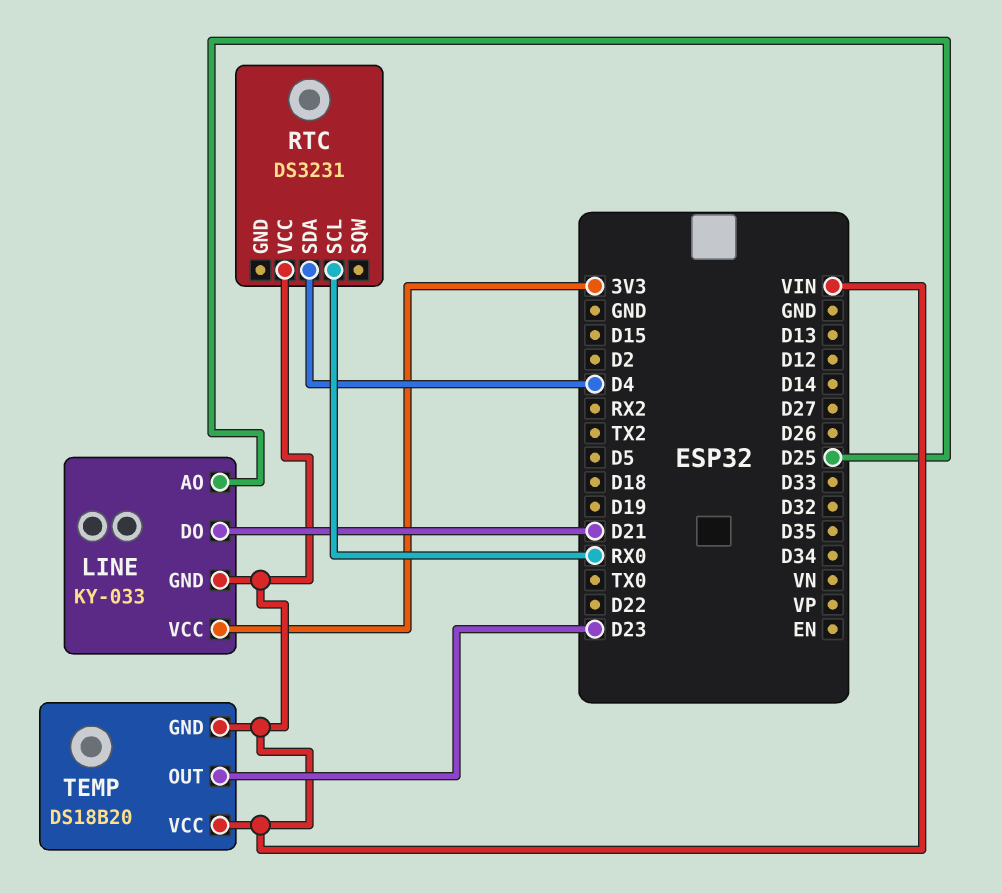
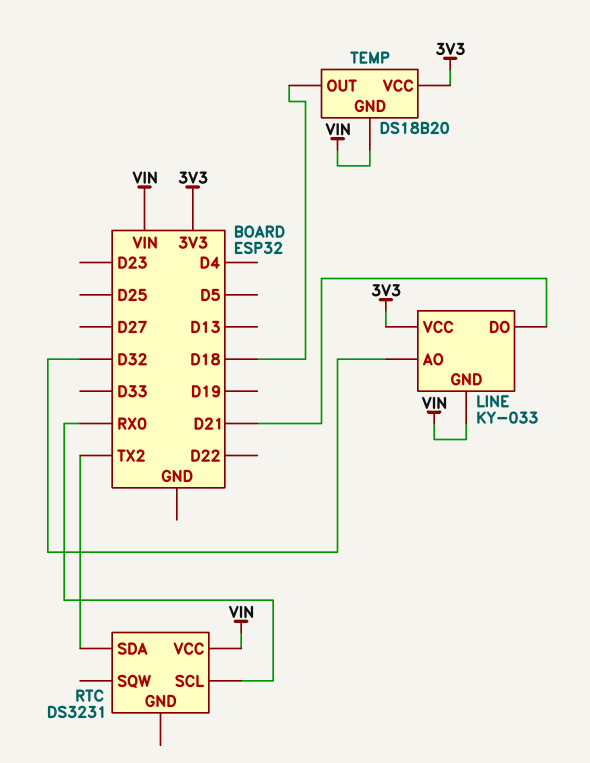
LINE pin AO: D25 -> D32
RTC pin SDA: D4 -> TX2
TEMP pin OUT: D23 -> D18
TEMP pin VCC: VIN -> 3V3

